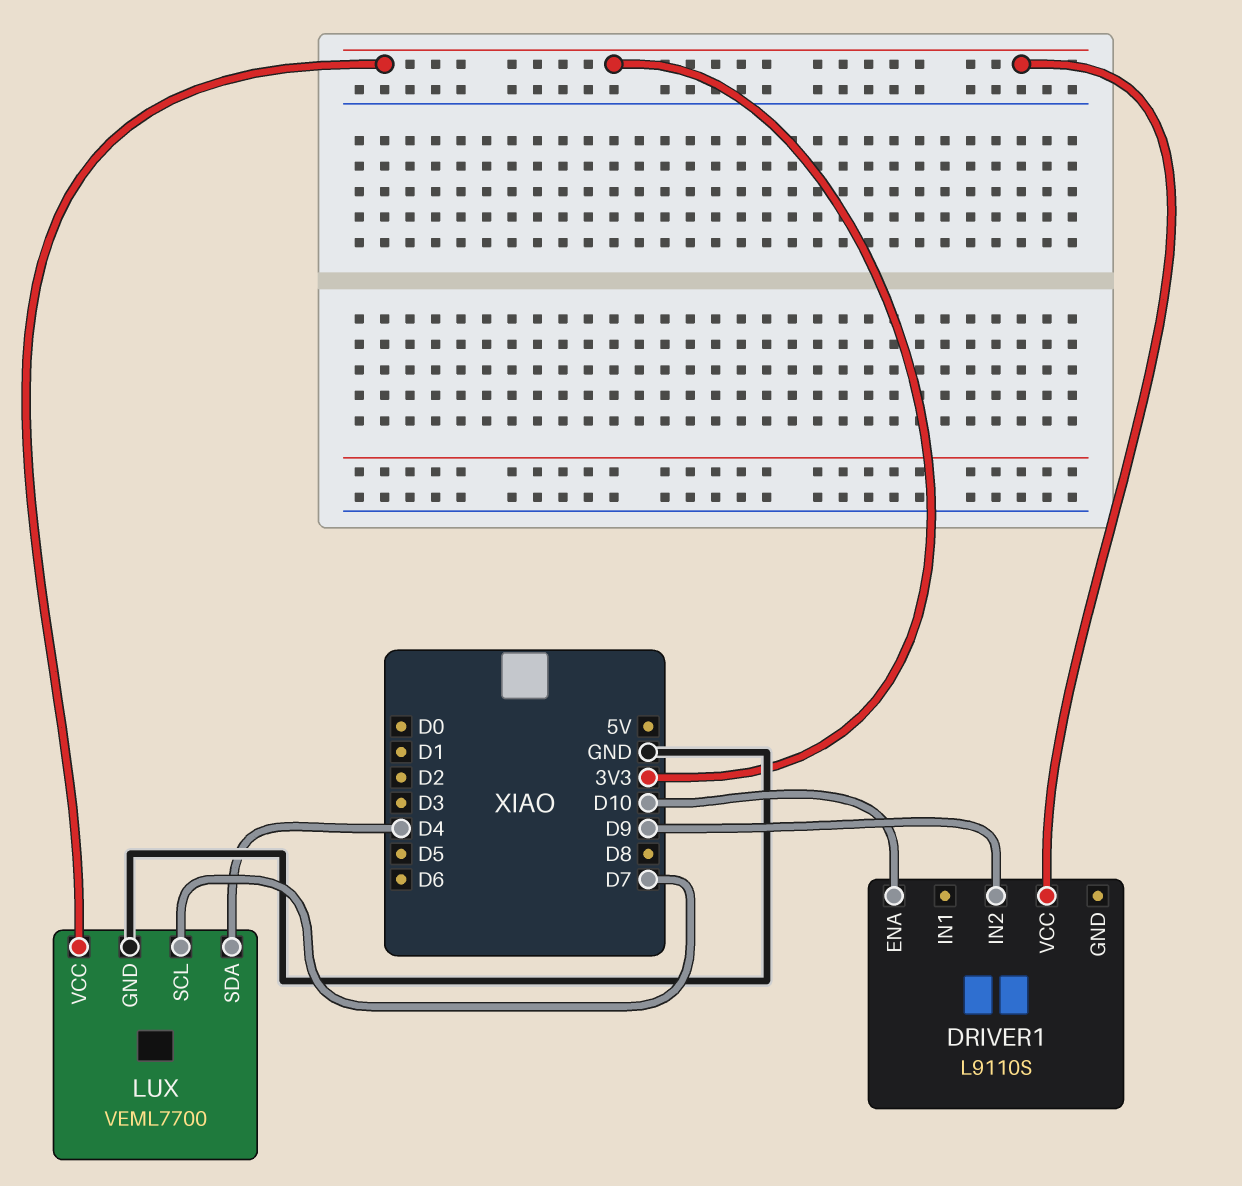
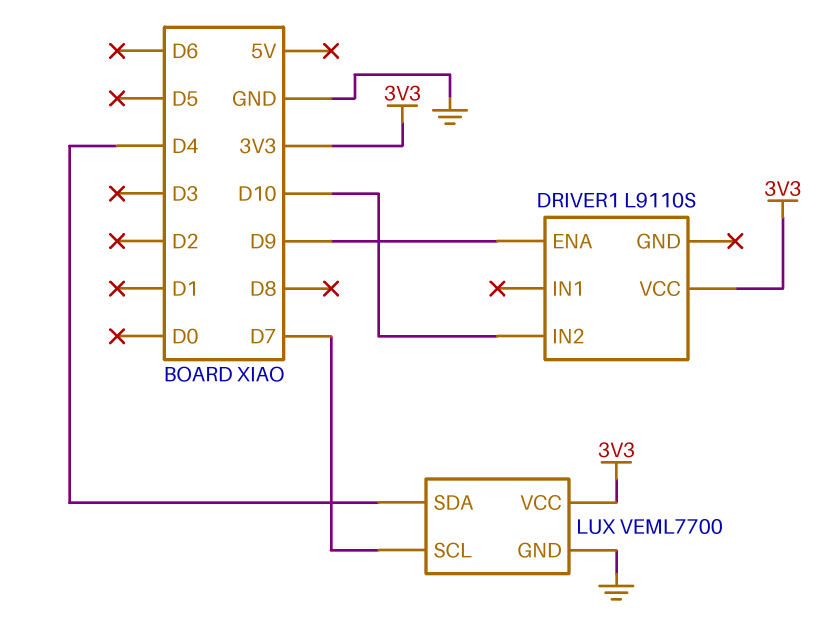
DRIVER1 pin ENA: D10 -> D9
DRIVER1 pin IN2: D9 -> D10

